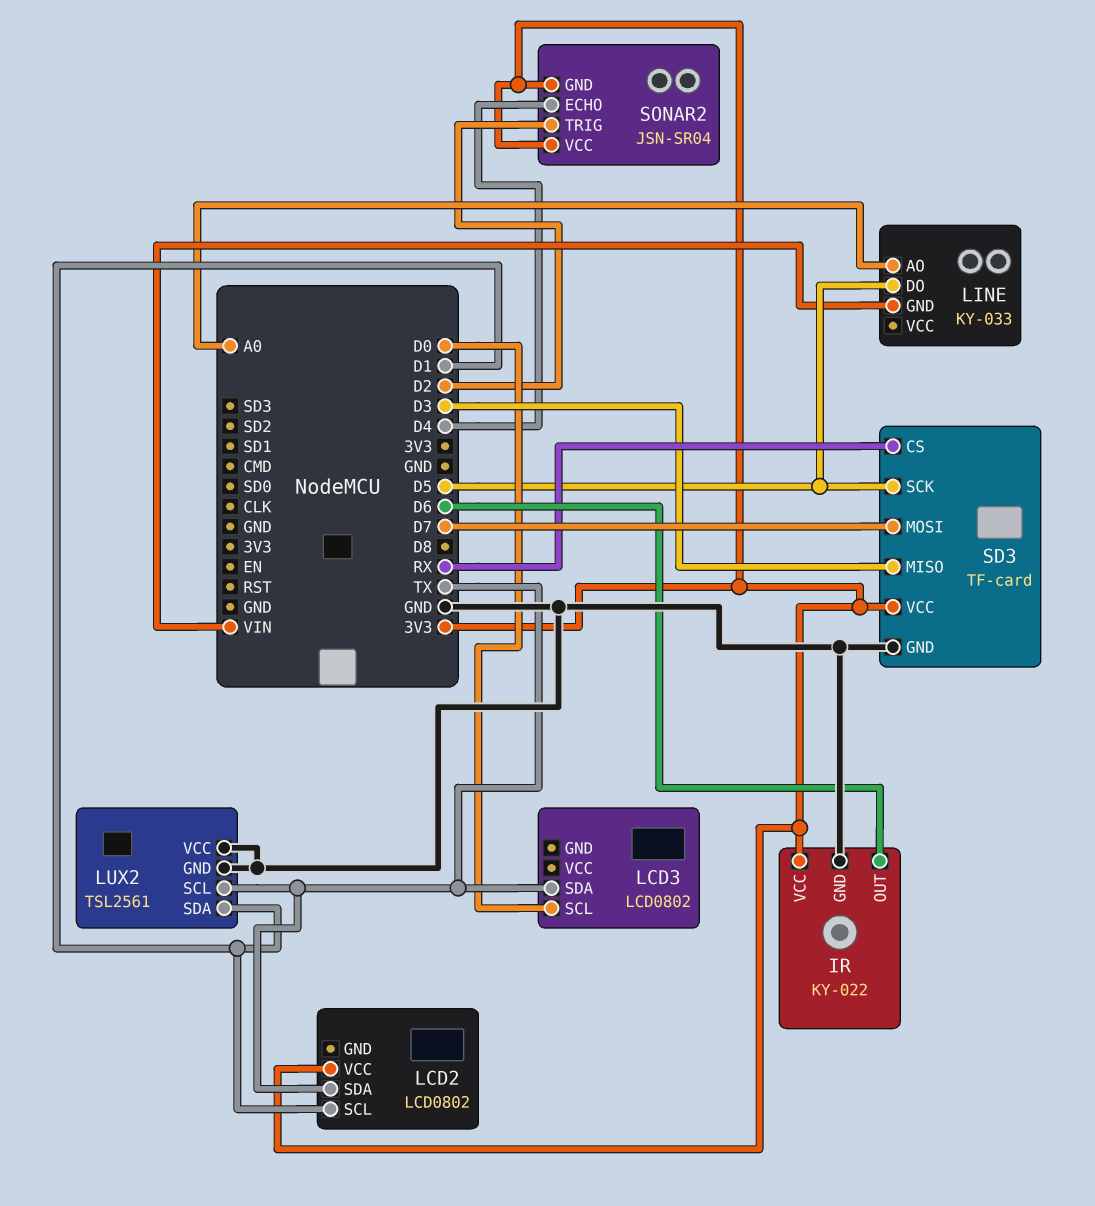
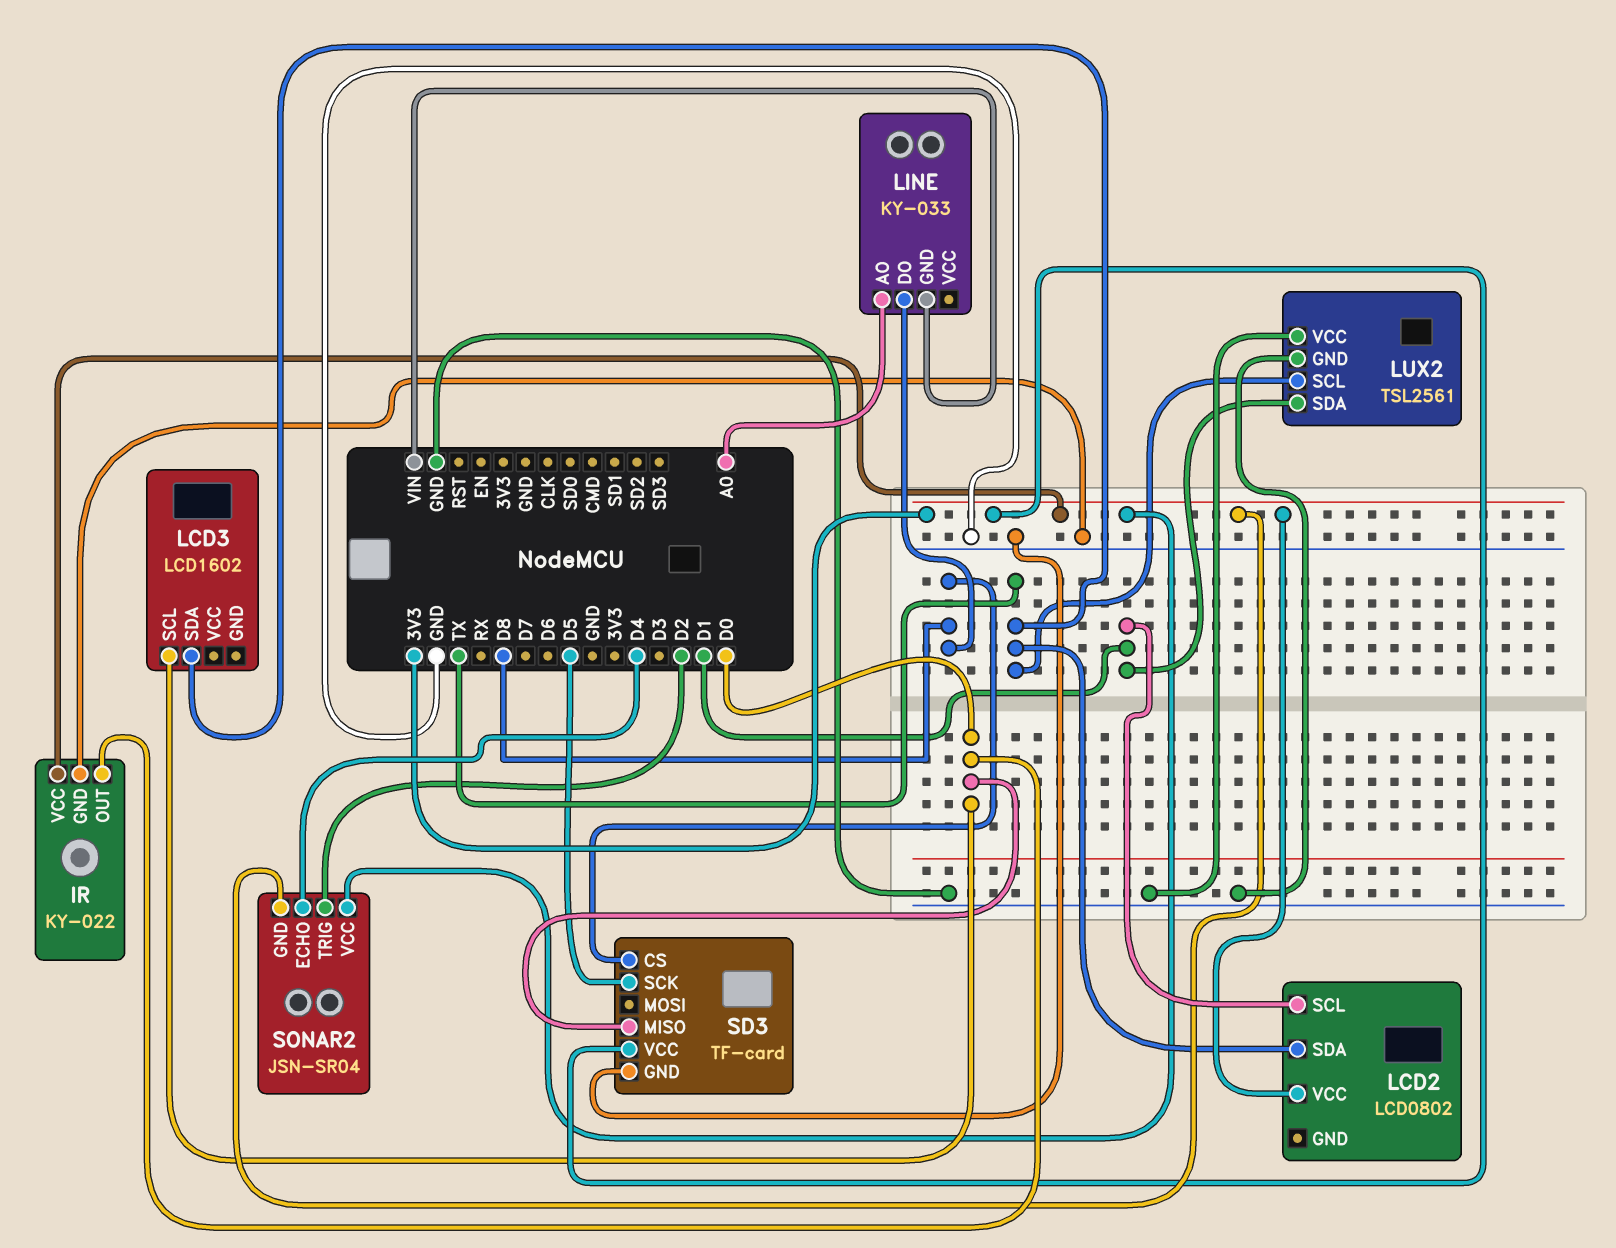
IR pin OUT: D6 -> D0
LCD3: LCD0802 -> LCD1602
LINE pin DO: D5 -> D8
SD3 pin CS: RX -> D8
SD3 pin MISO: D3 -> D0
SD3 pin MOSI: D7 -> none

